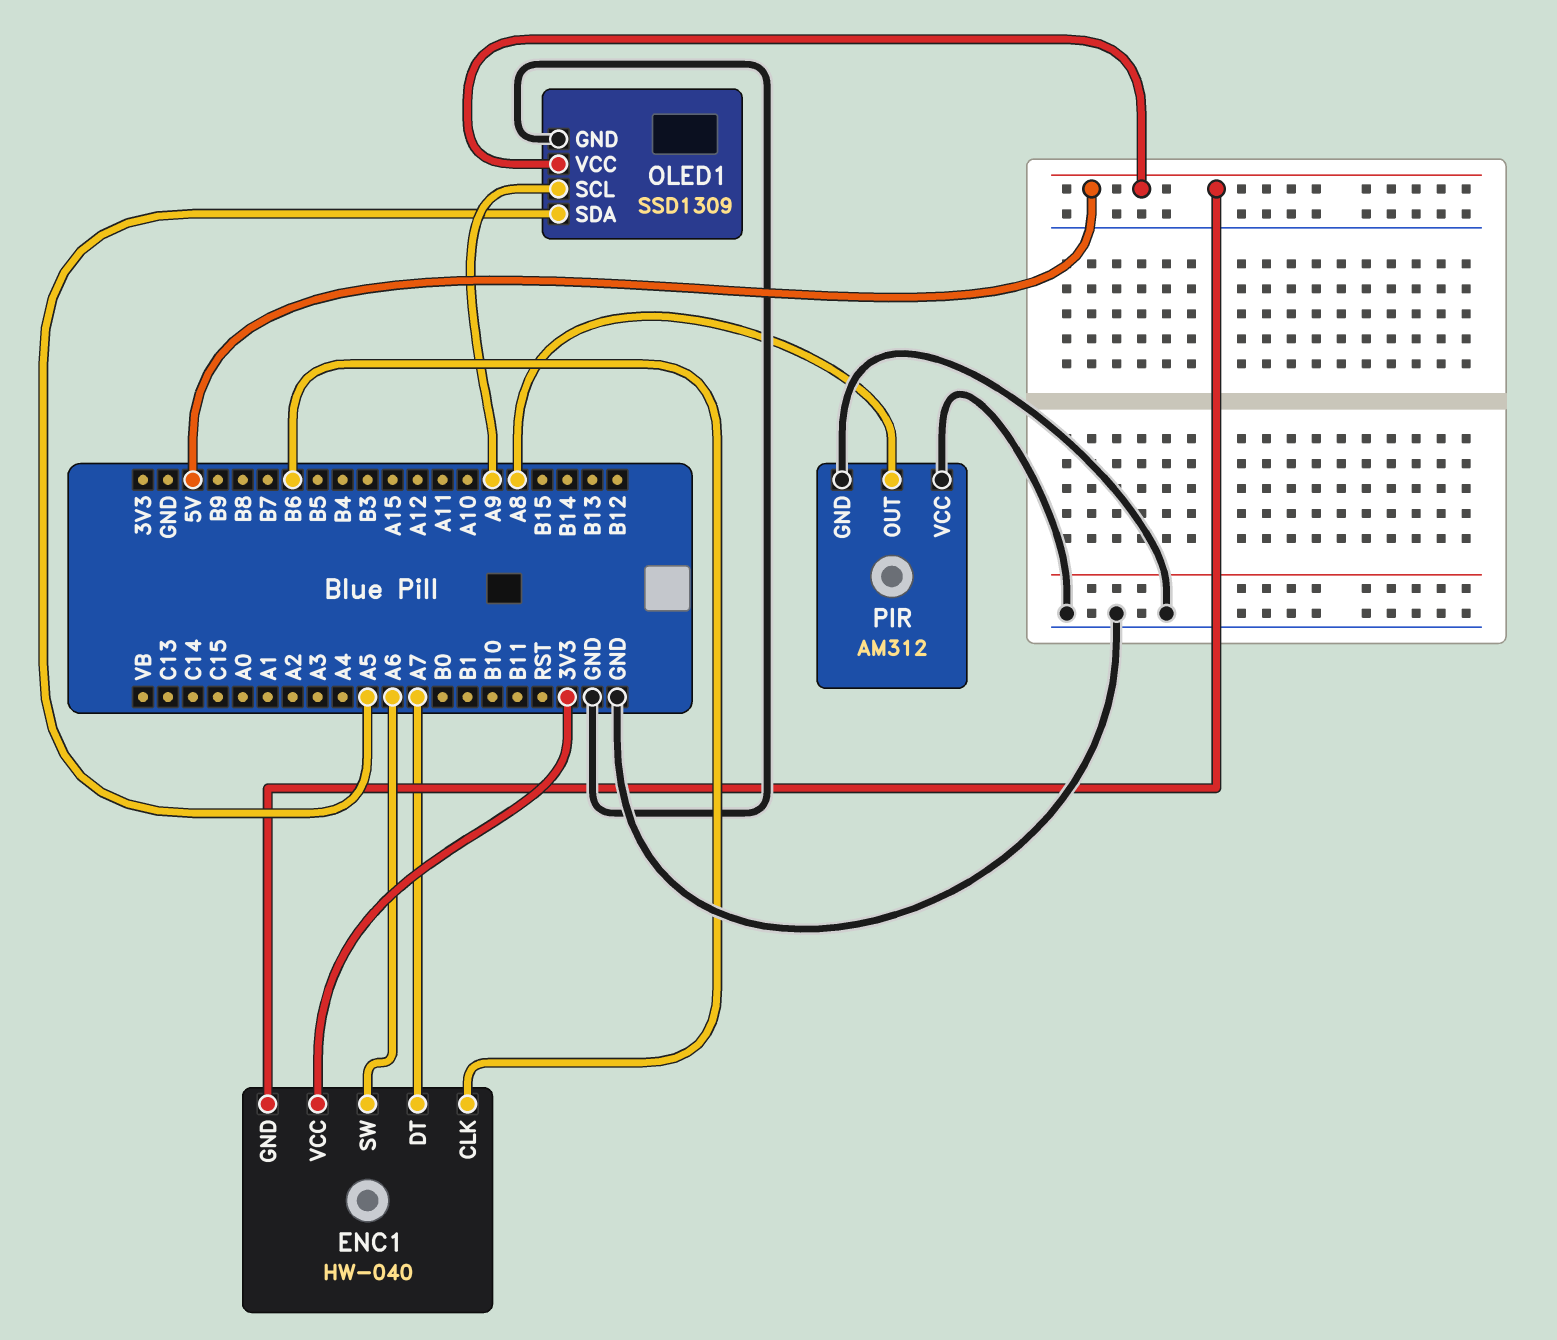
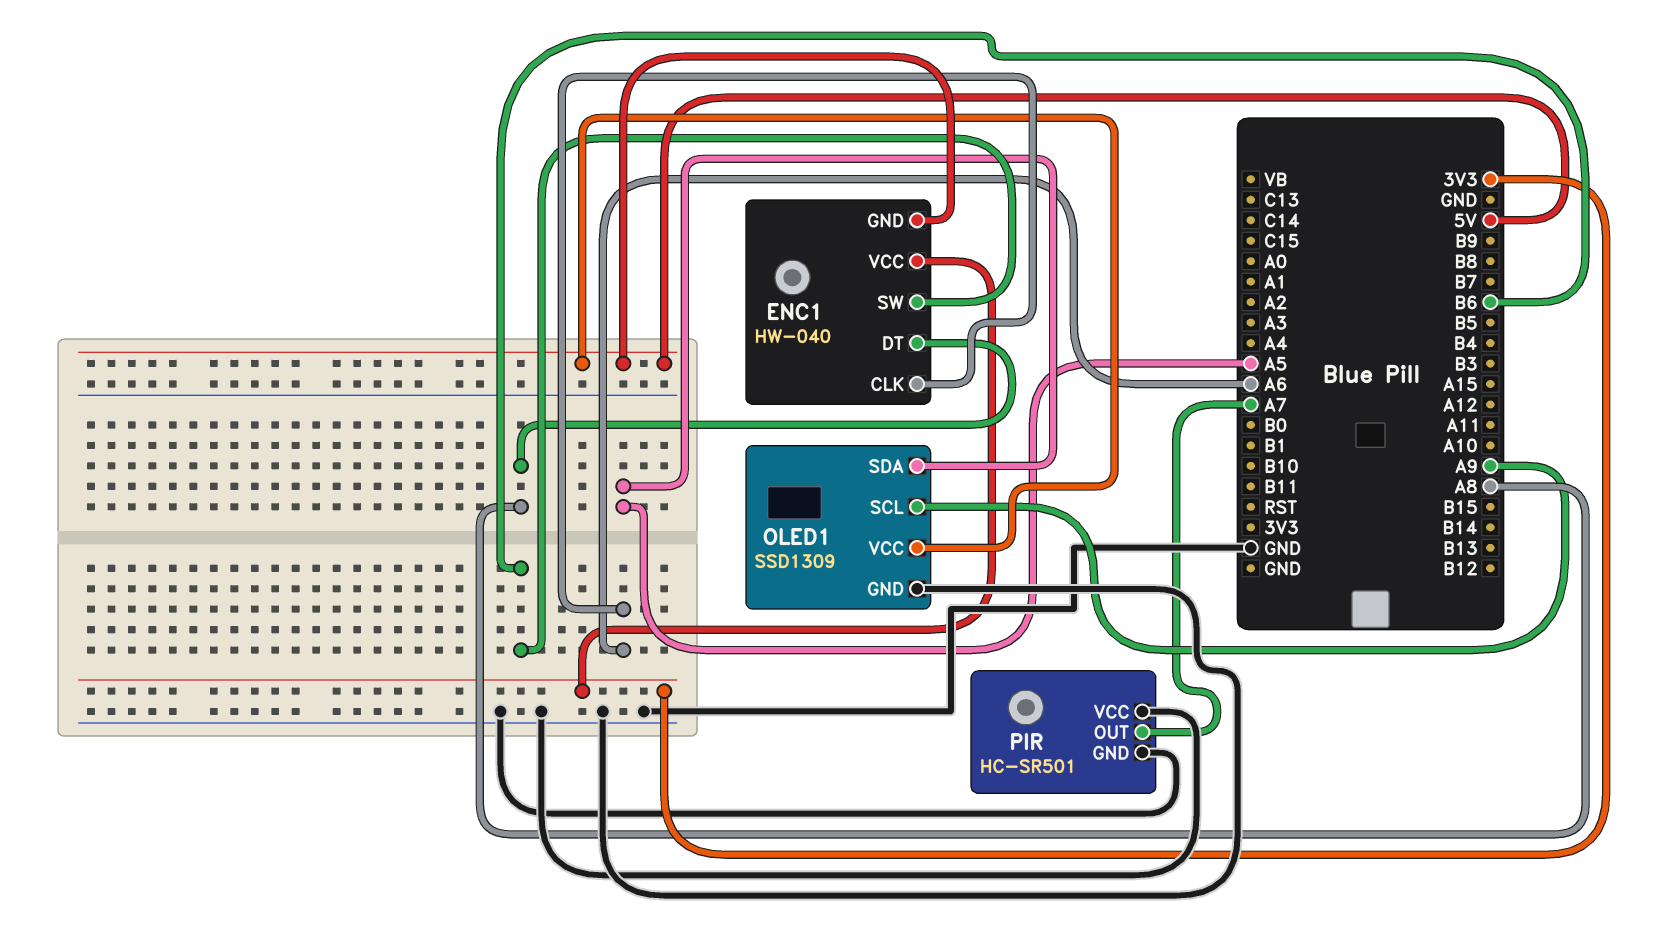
ENC1 pin CLK: B6 -> A6
ENC1 pin DT: A7 -> A8
ENC1 pin SW: A6 -> B6
PIR: AM312 -> HC-SR501
PIR pin OUT: A8 -> A7

